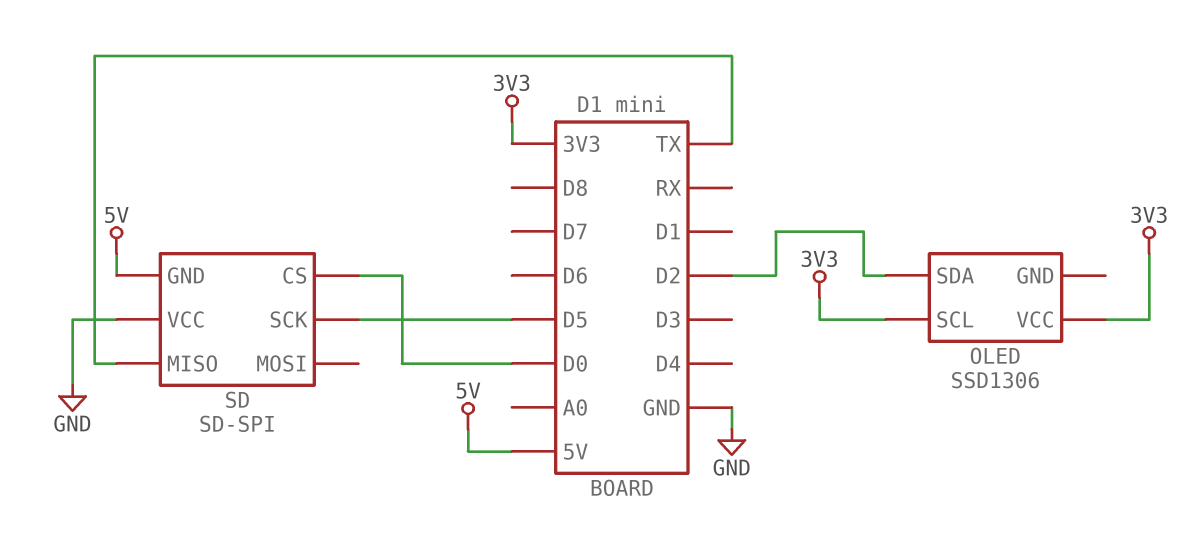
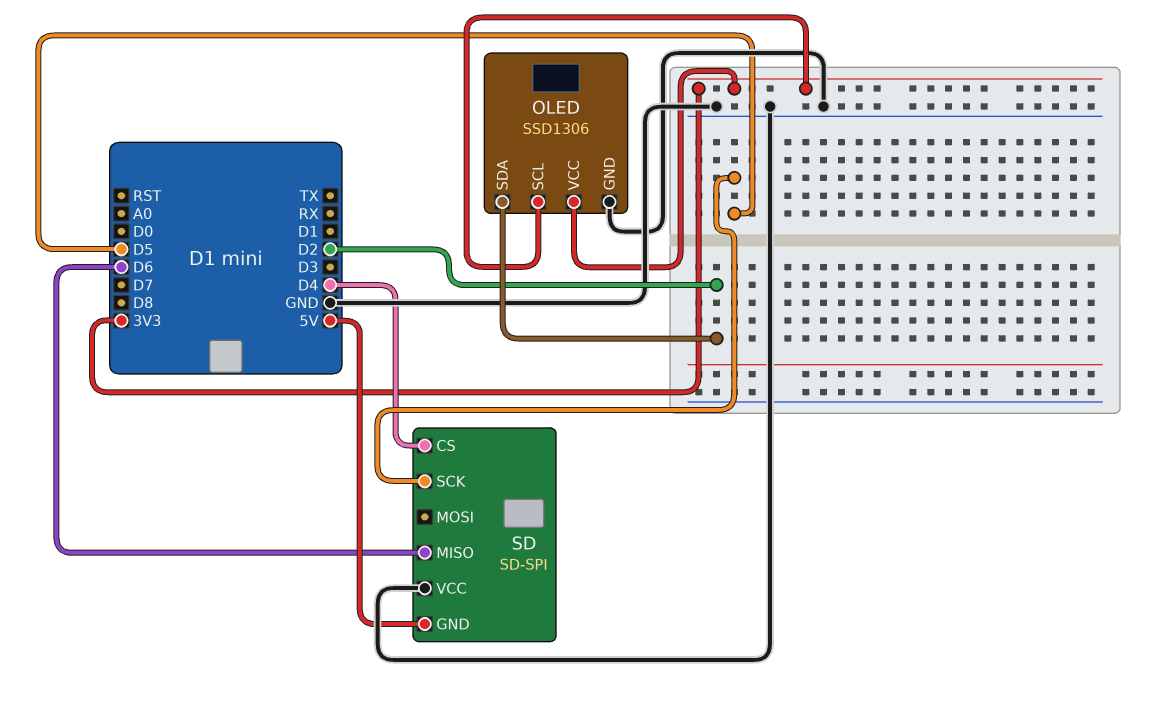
OLED pin GND: none -> GND
SD pin CS: D0 -> D4
SD pin MISO: TX -> D6

